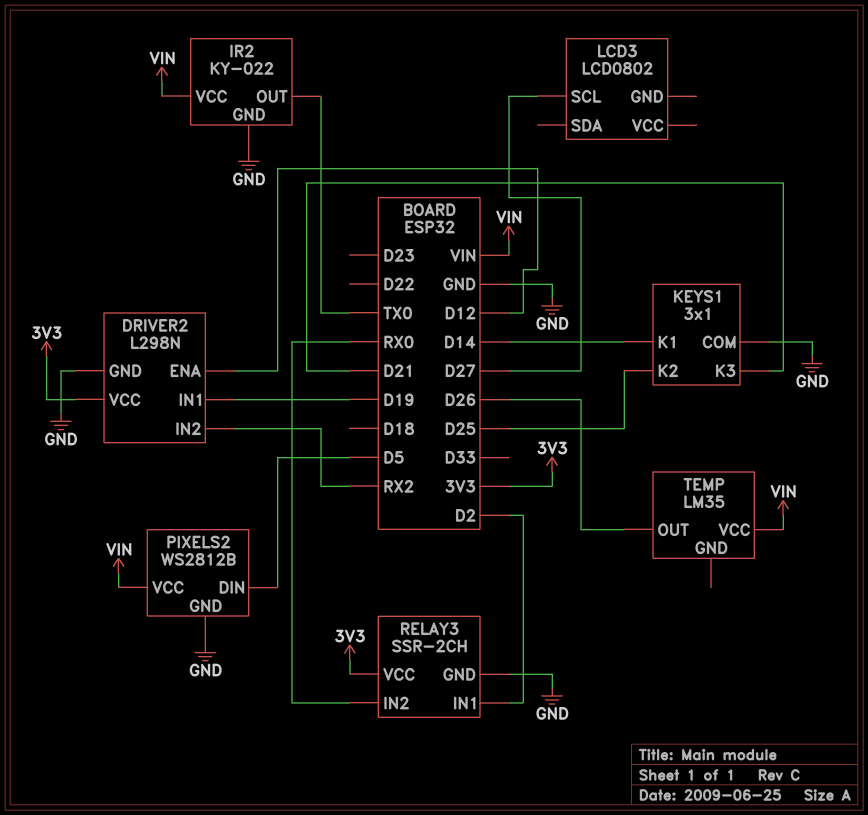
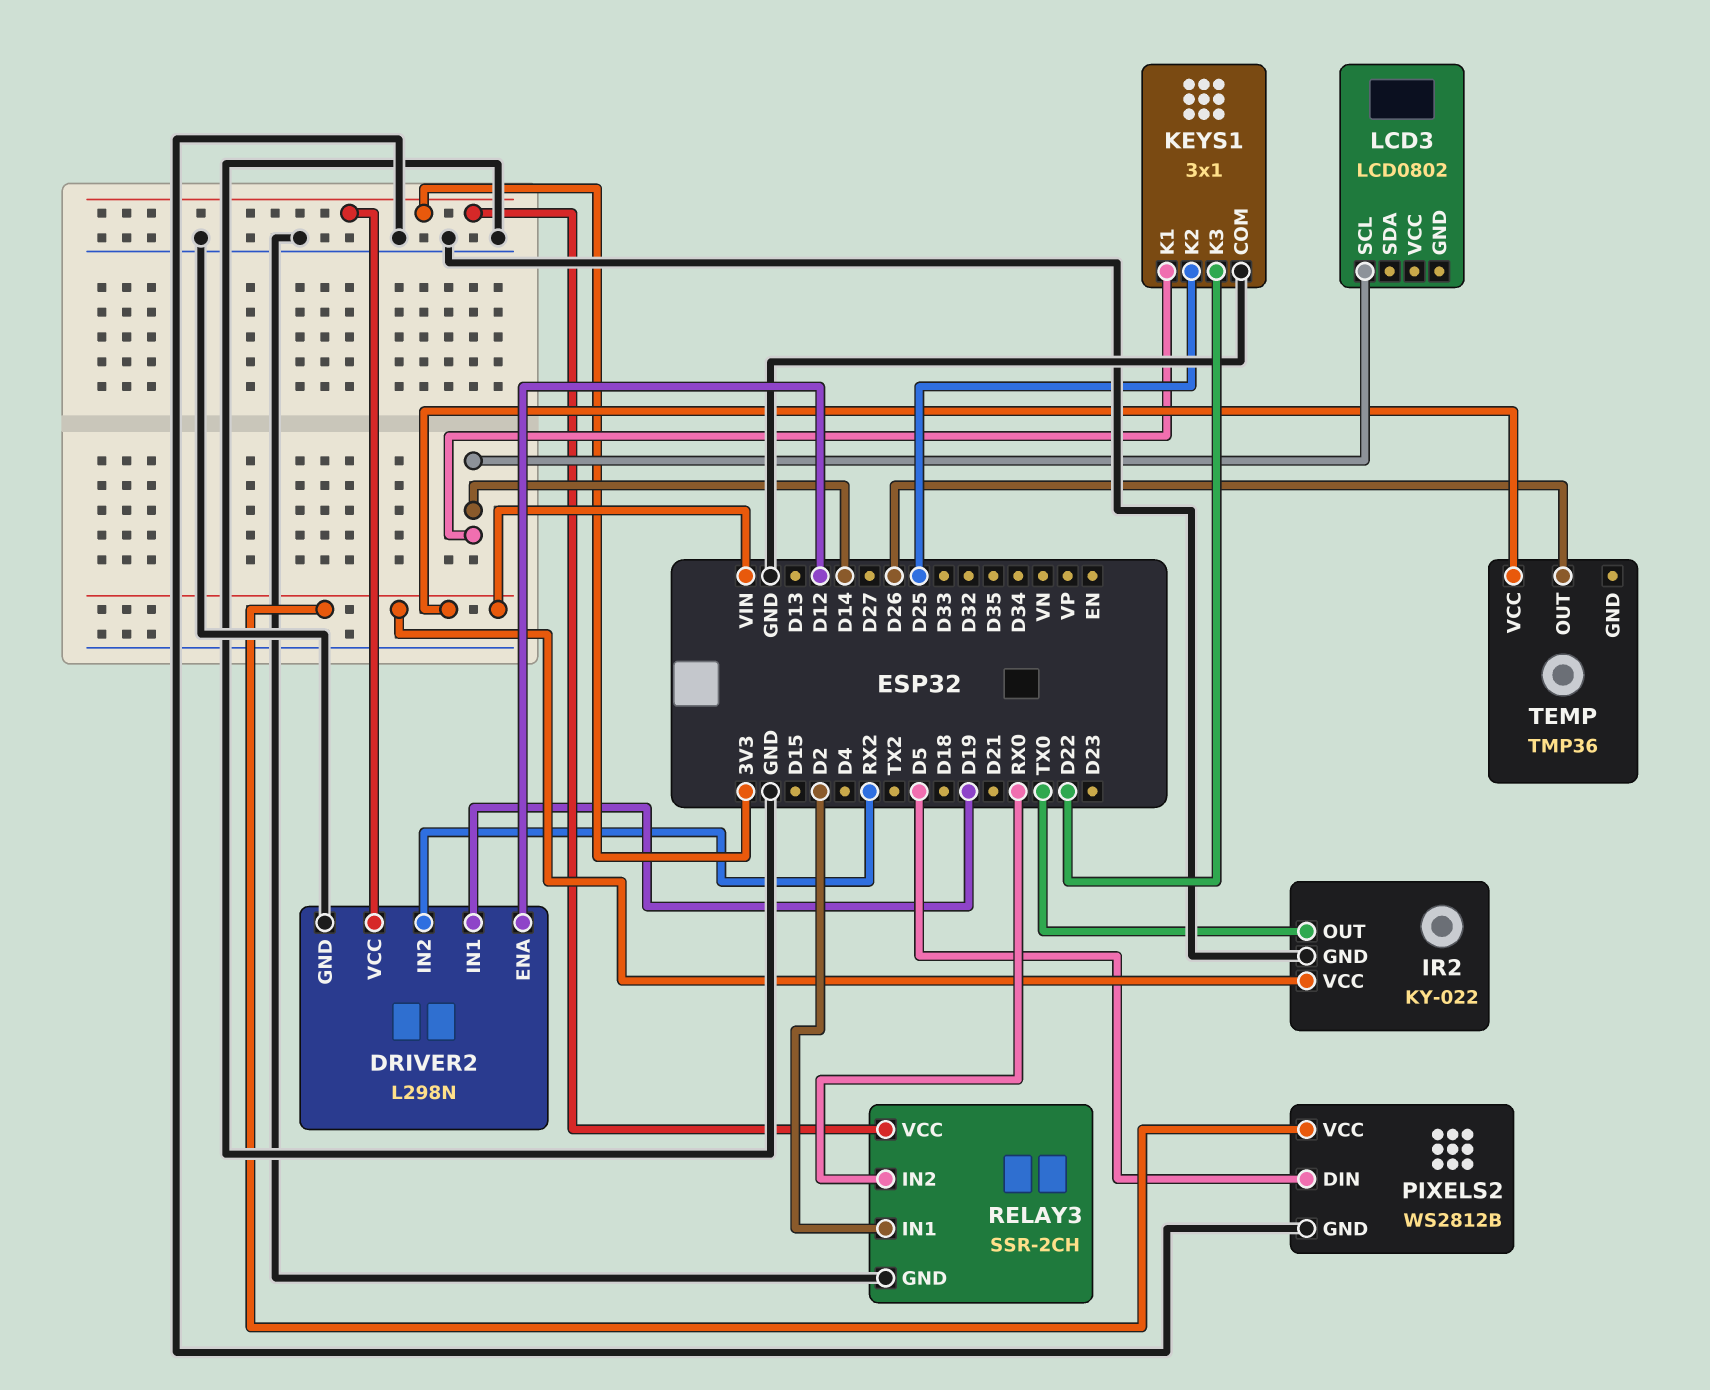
KEYS1 pin K3: D21 -> D22
LCD3 pin SCL: D27 -> D14
TEMP: LM35 -> TMP36

